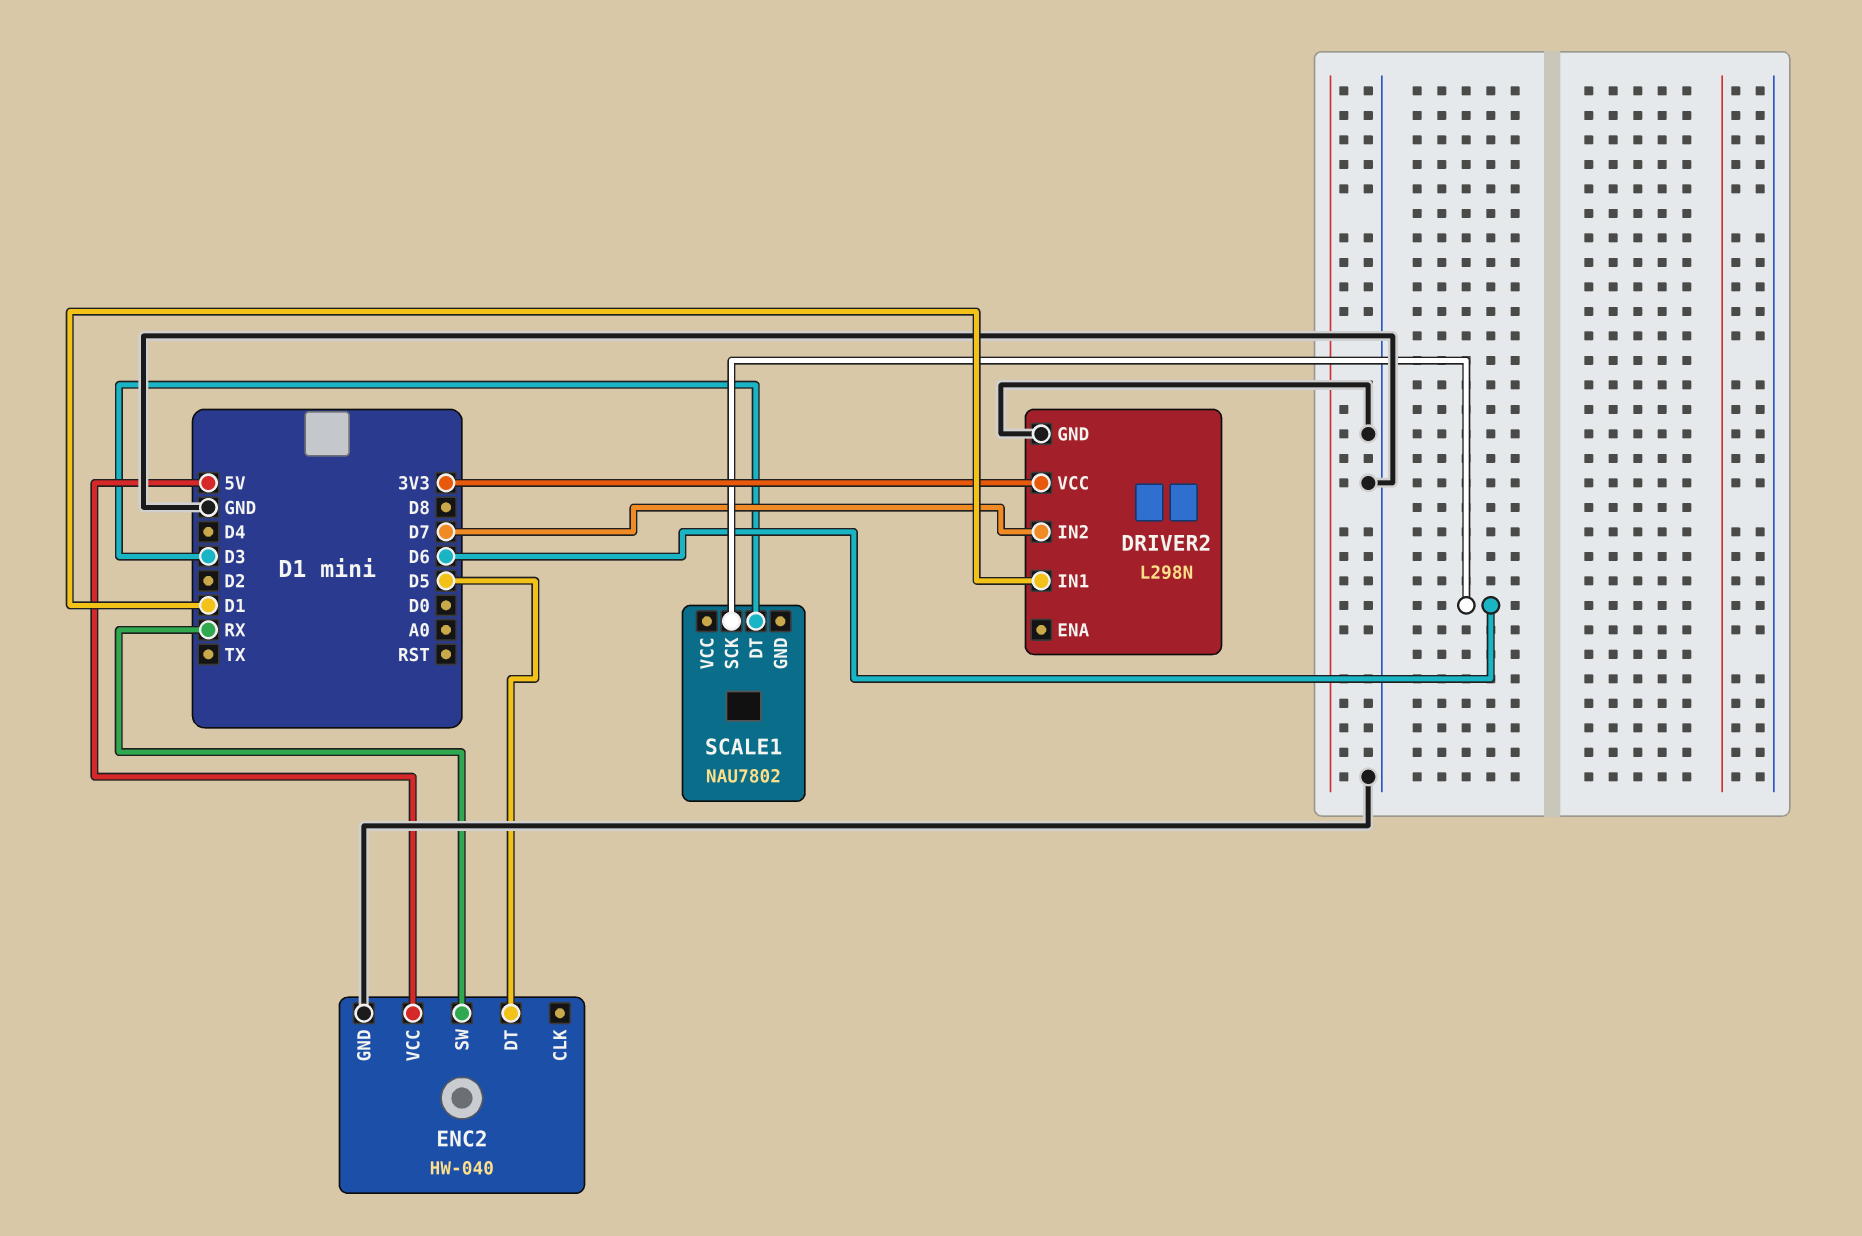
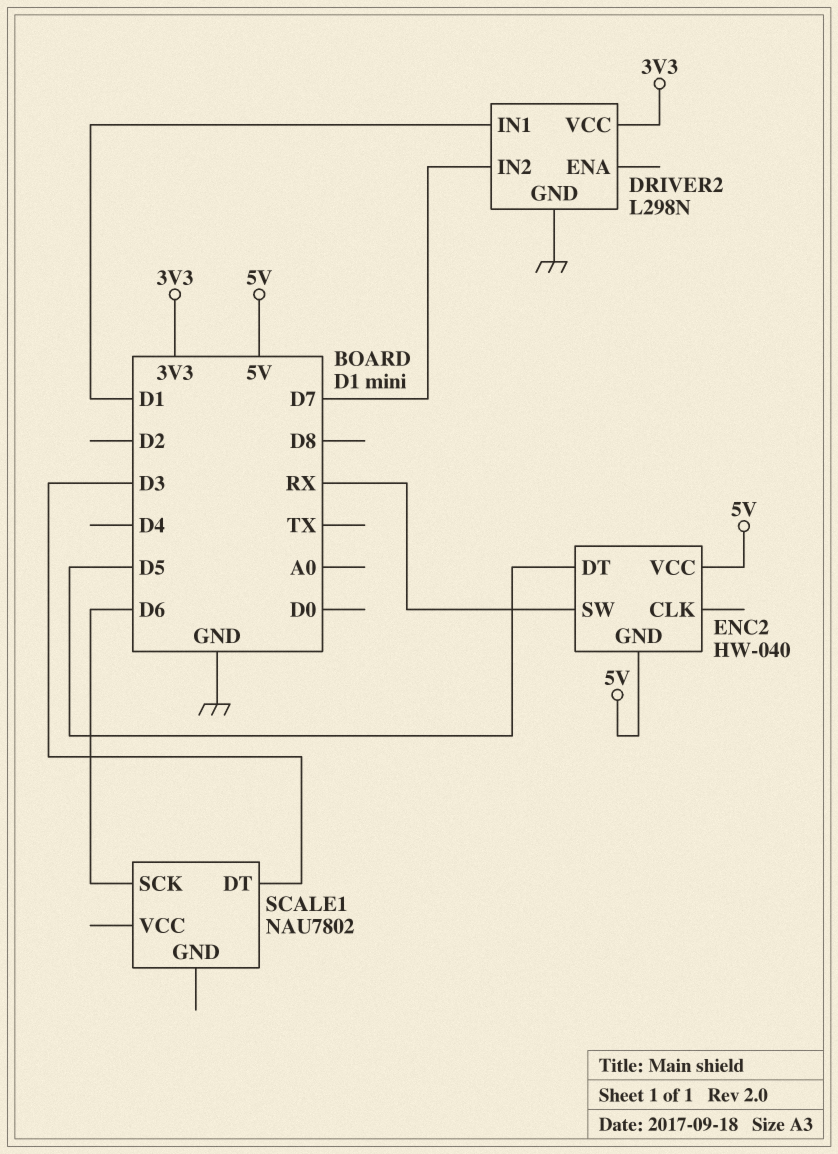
ENC2 pin GND: GND -> 5V

